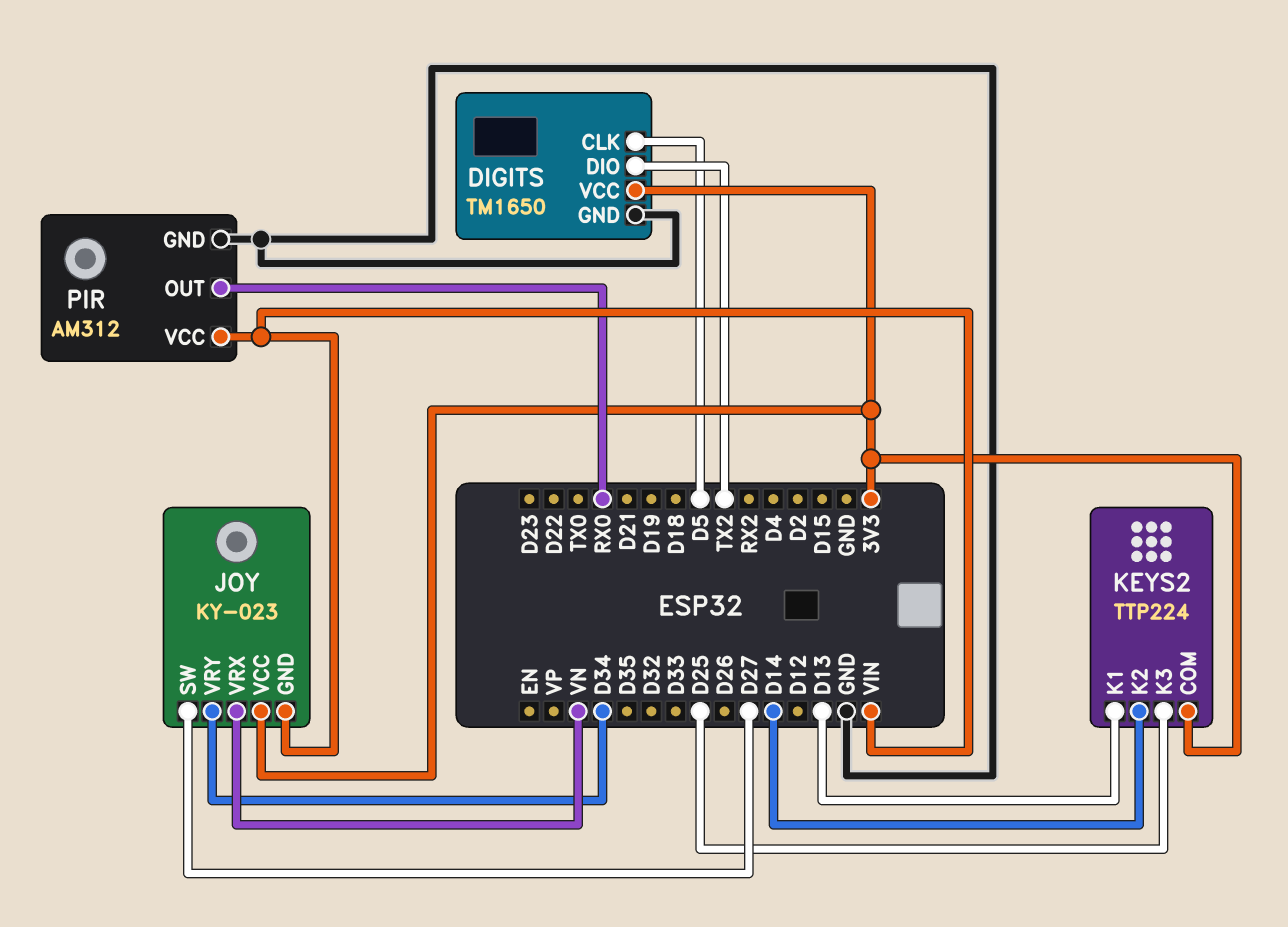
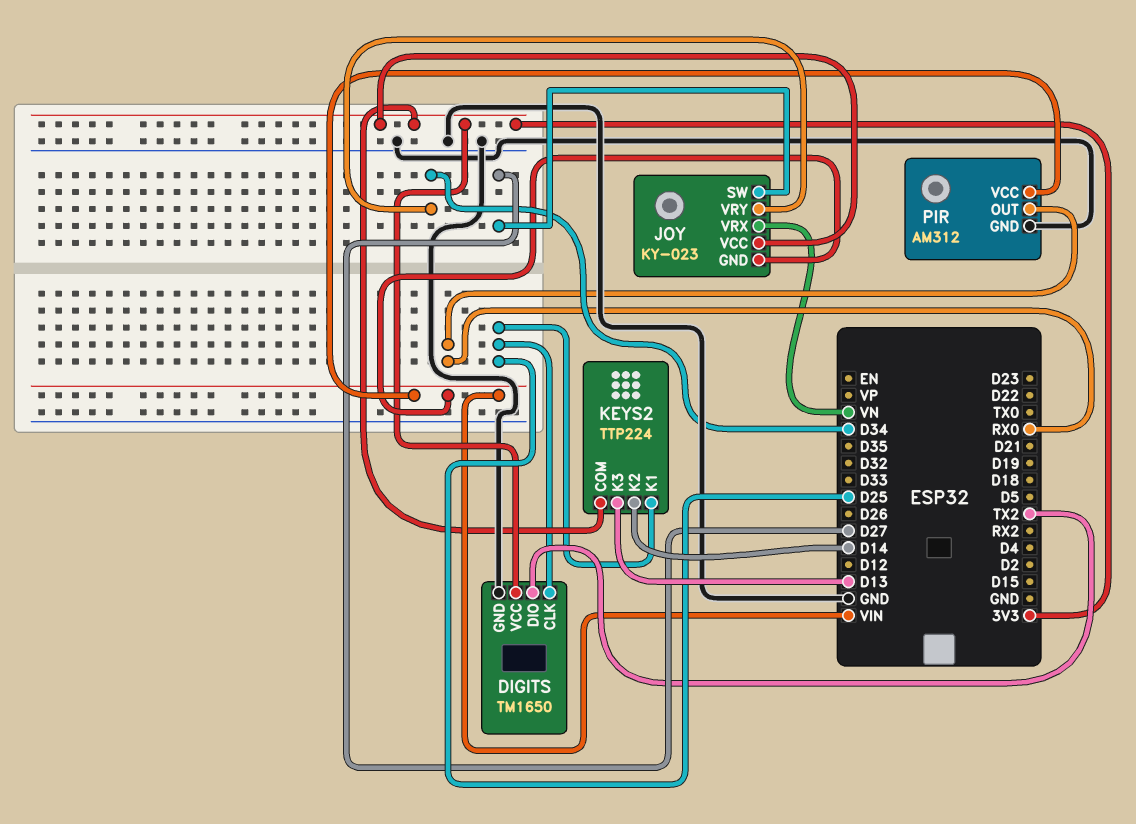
DIGITS pin CLK: D5 -> D25
KEYS2 pin K1: D13 -> D25
KEYS2 pin K3: D25 -> D13

